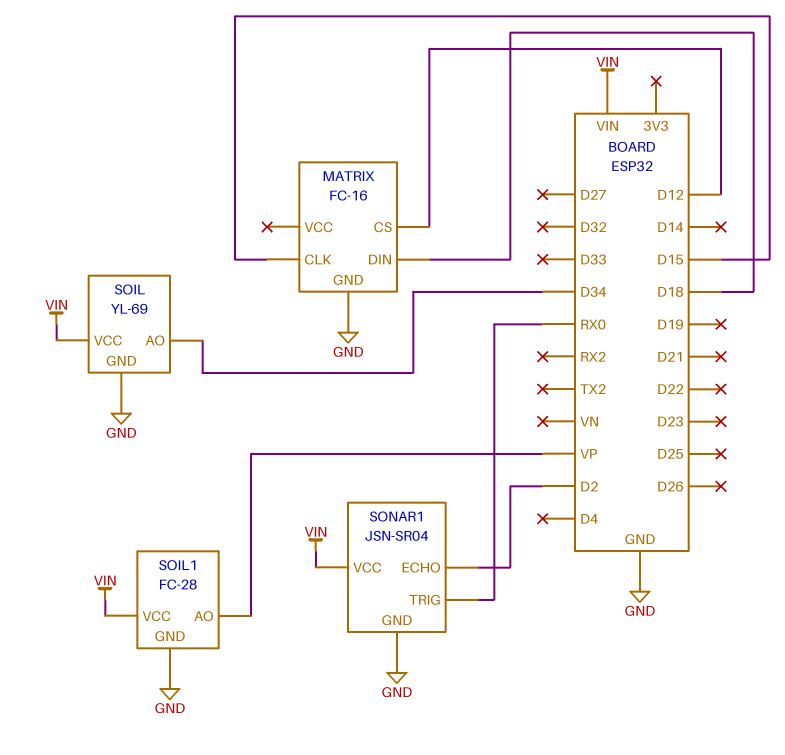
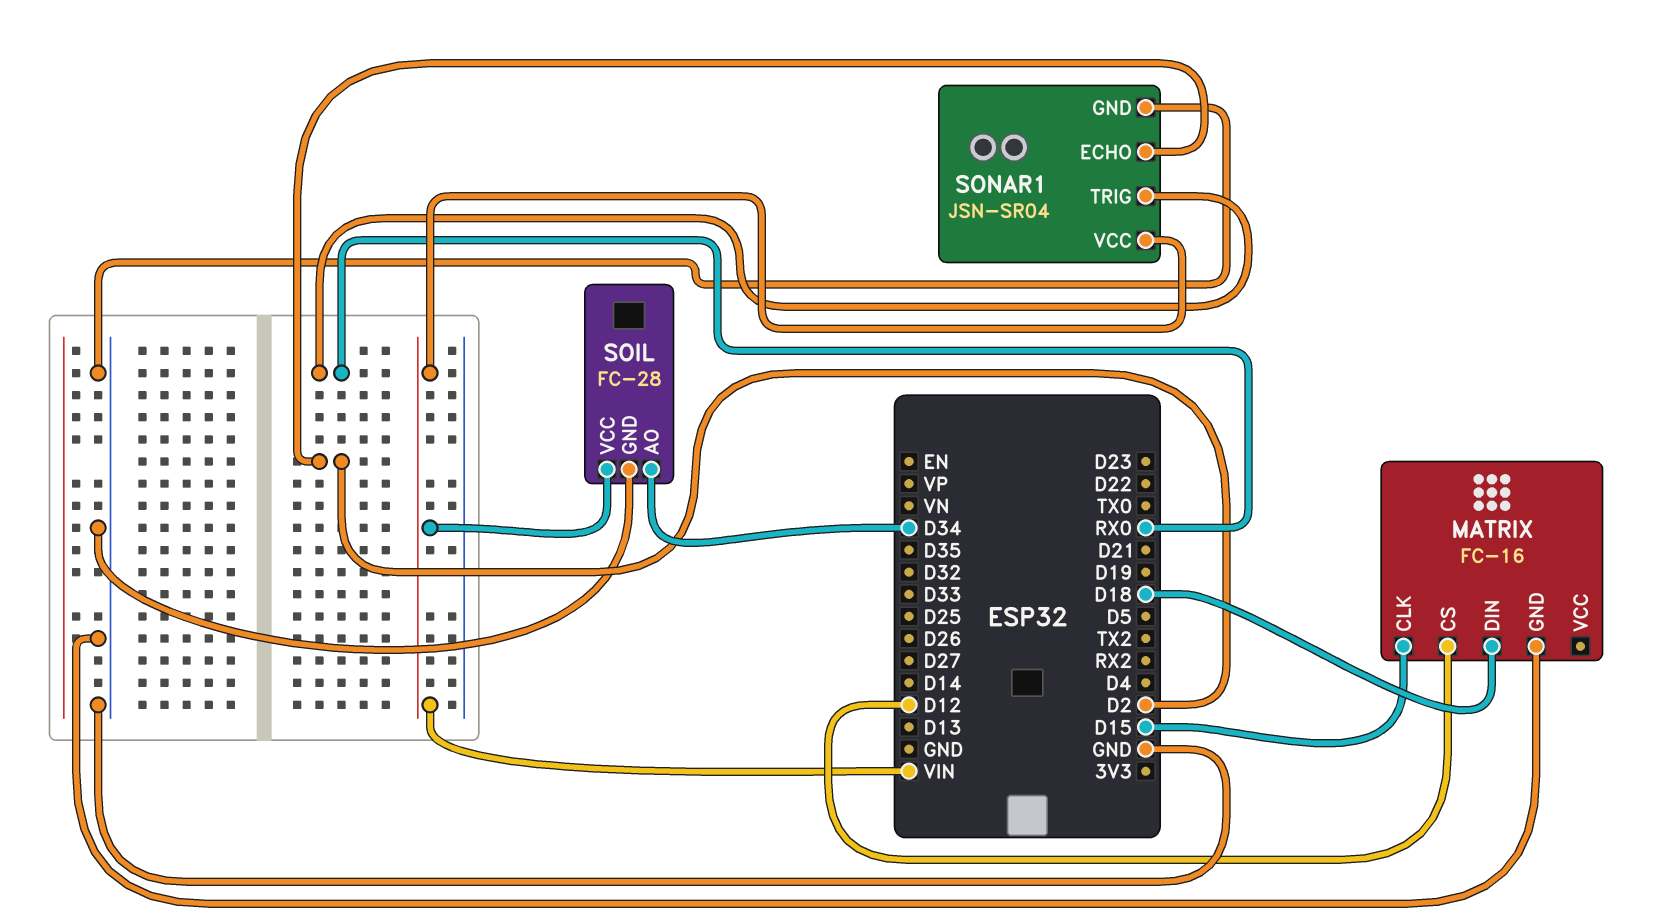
SOIL: YL-69 -> FC-28
SOIL1: FC-28 -> none
SOIL1 pin AO: VP -> none
SOIL1 pin GND: GND -> none
SOIL1 pin VCC: VIN -> none

